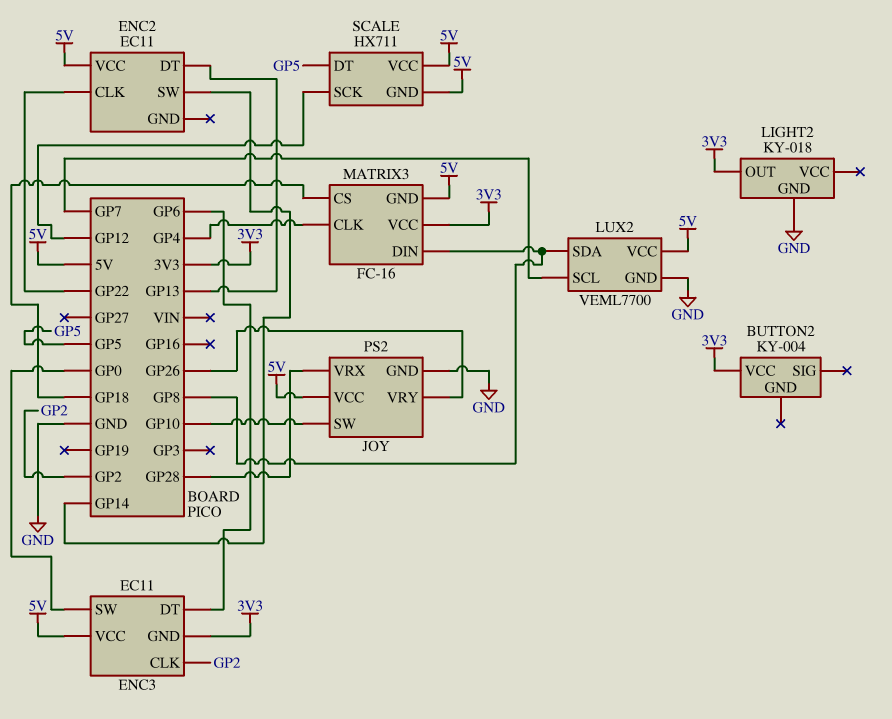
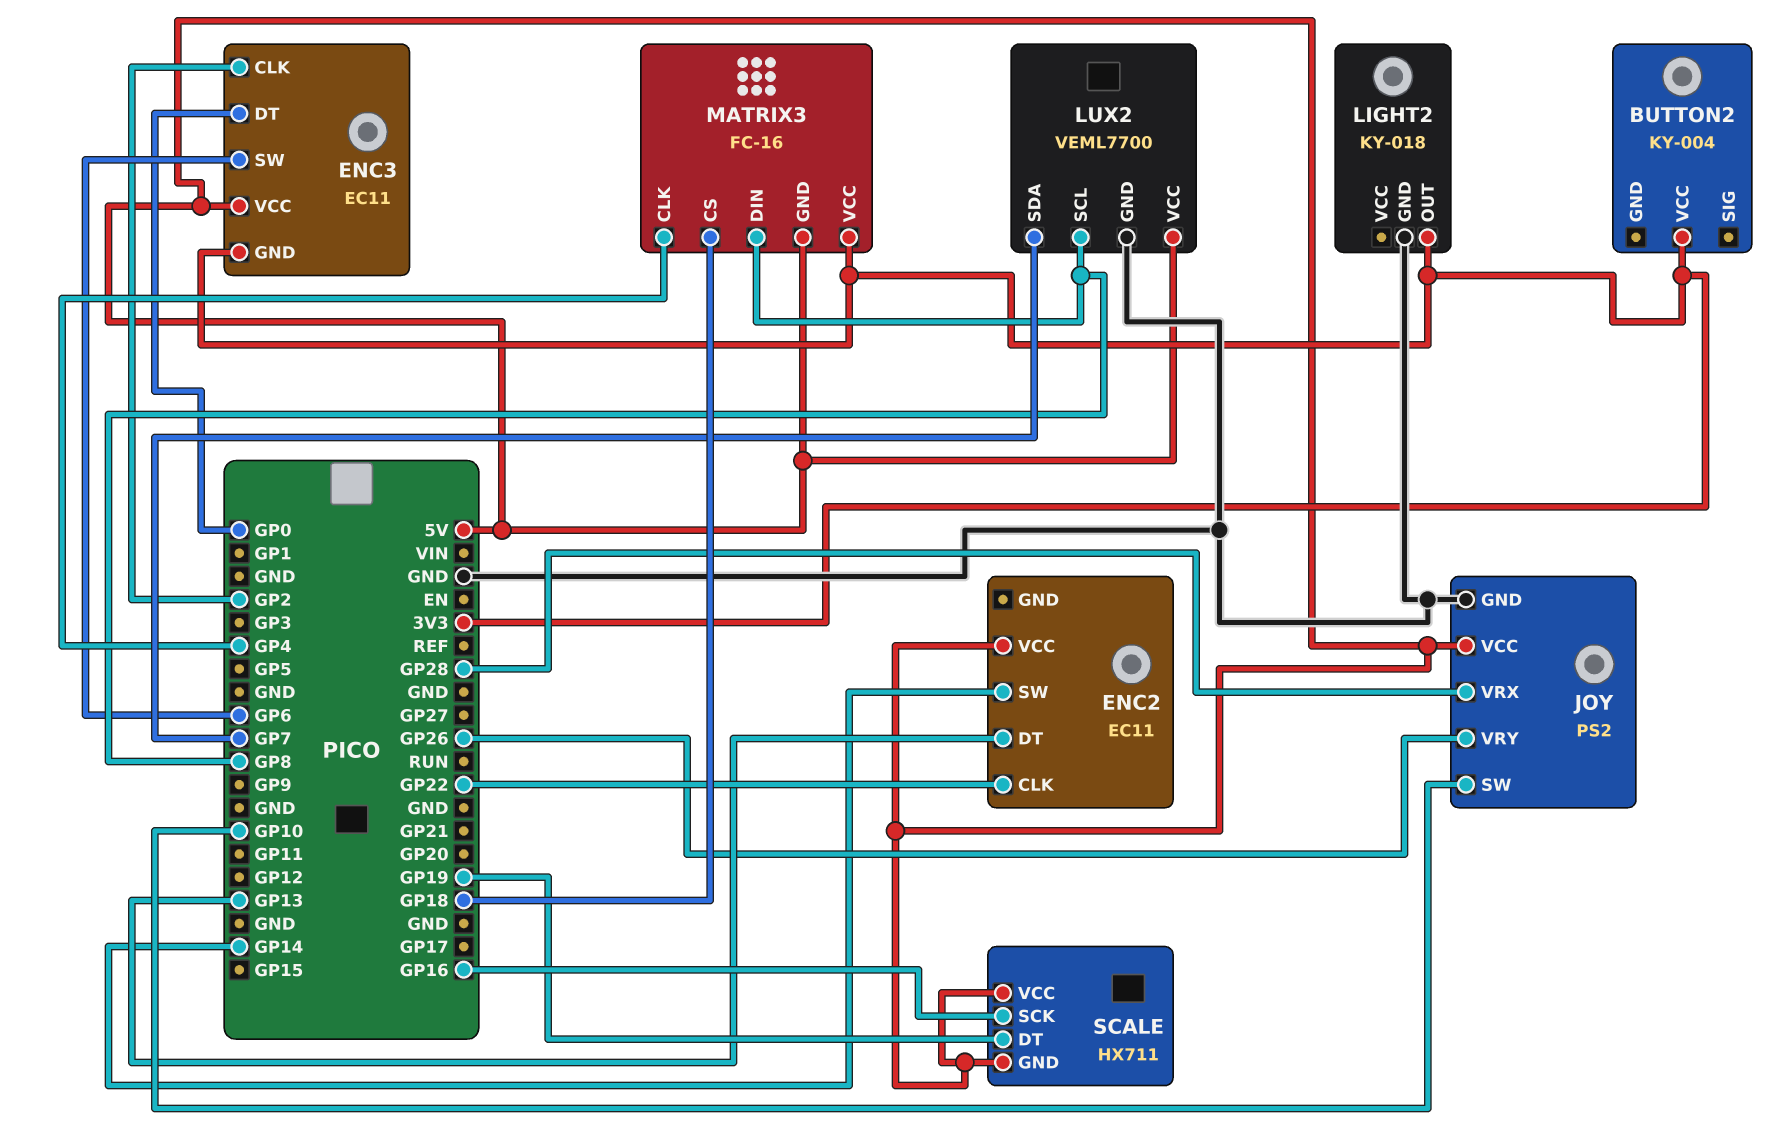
ENC3 pin DT: GP6 -> GP0
ENC3 pin SW: GP0 -> GP6
LUX2 pin SCL: GP7 -> GP8
LUX2 pin SDA: GP8 -> GP7
SCALE pin DT: GP5 -> GP19
SCALE pin SCK: GP12 -> GP16

